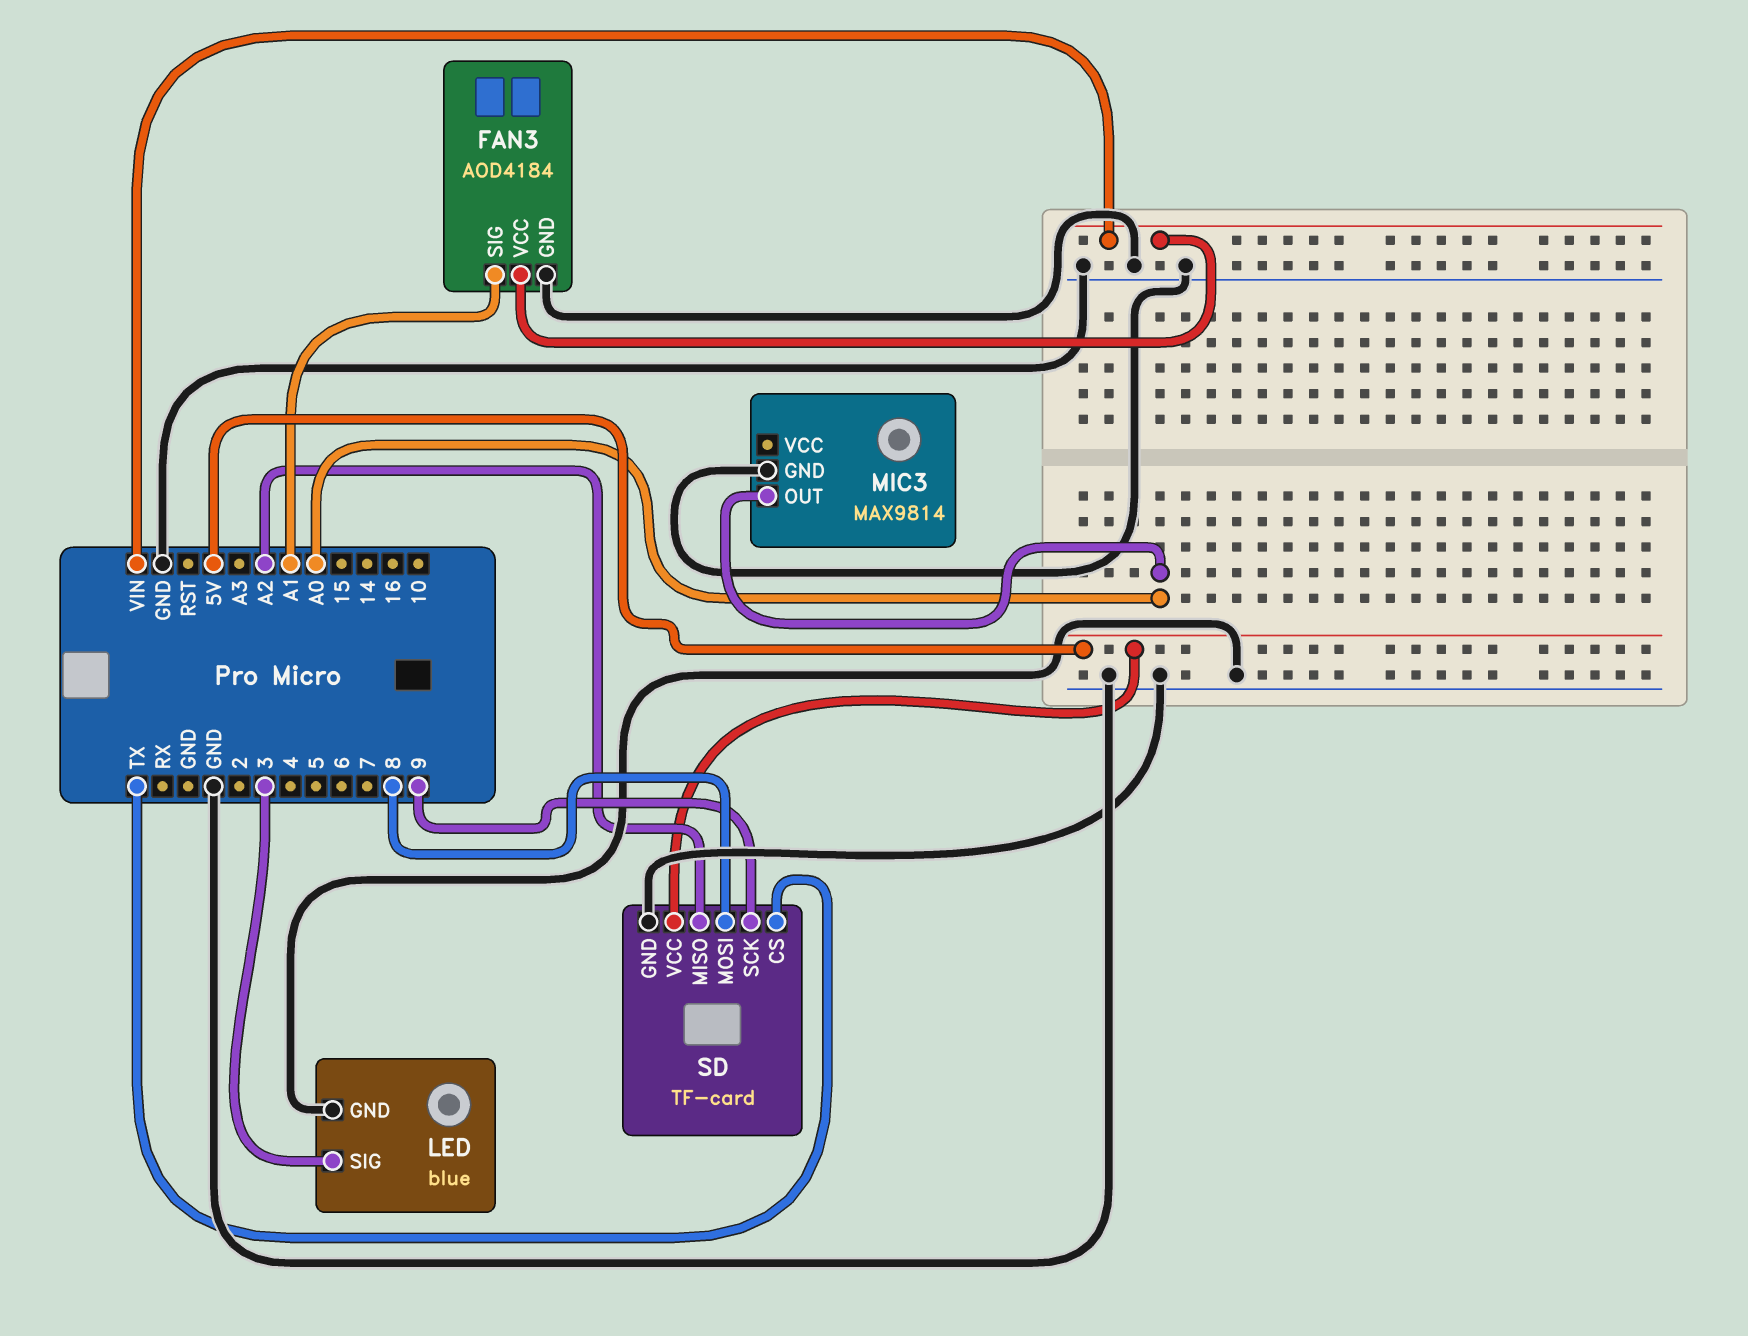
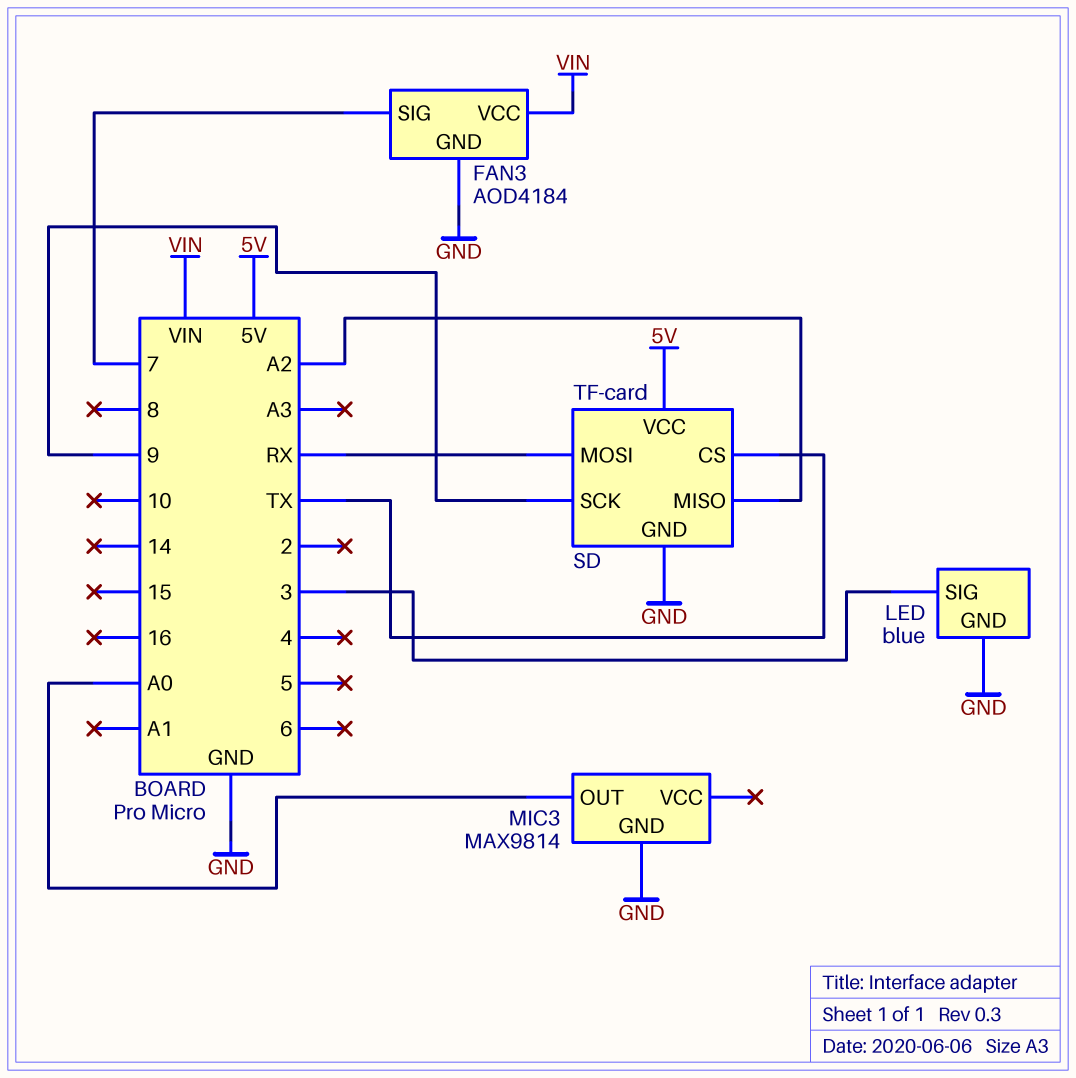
FAN3 pin SIG: A1 -> 7
SD pin MOSI: 8 -> RX

